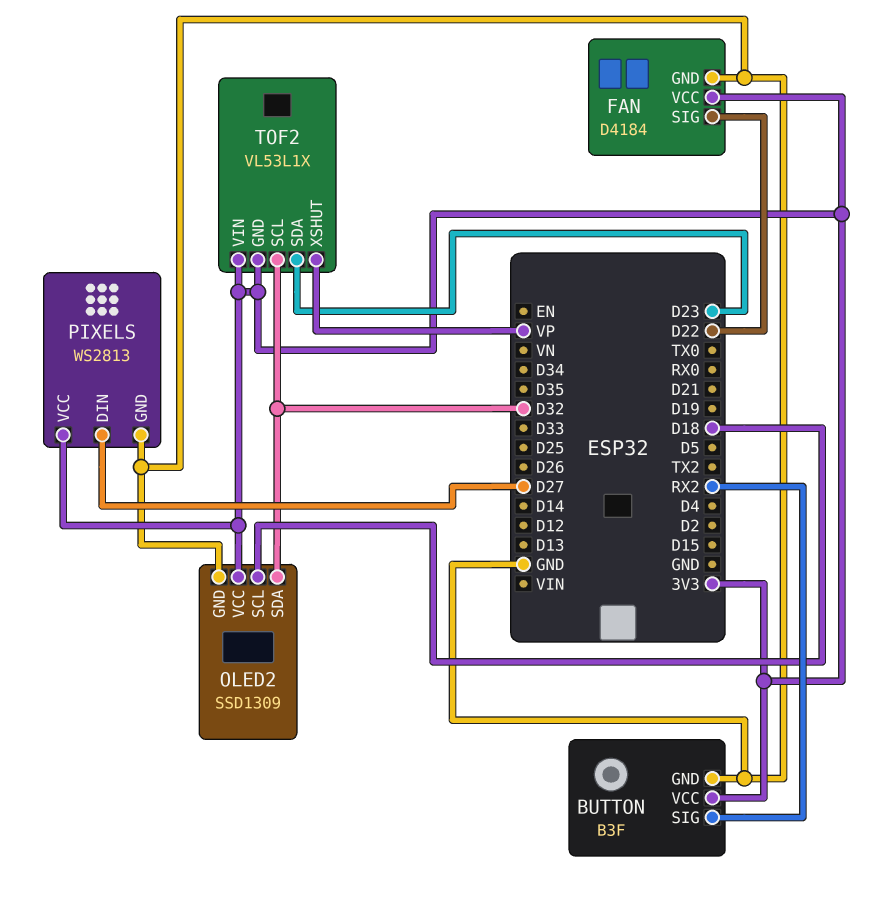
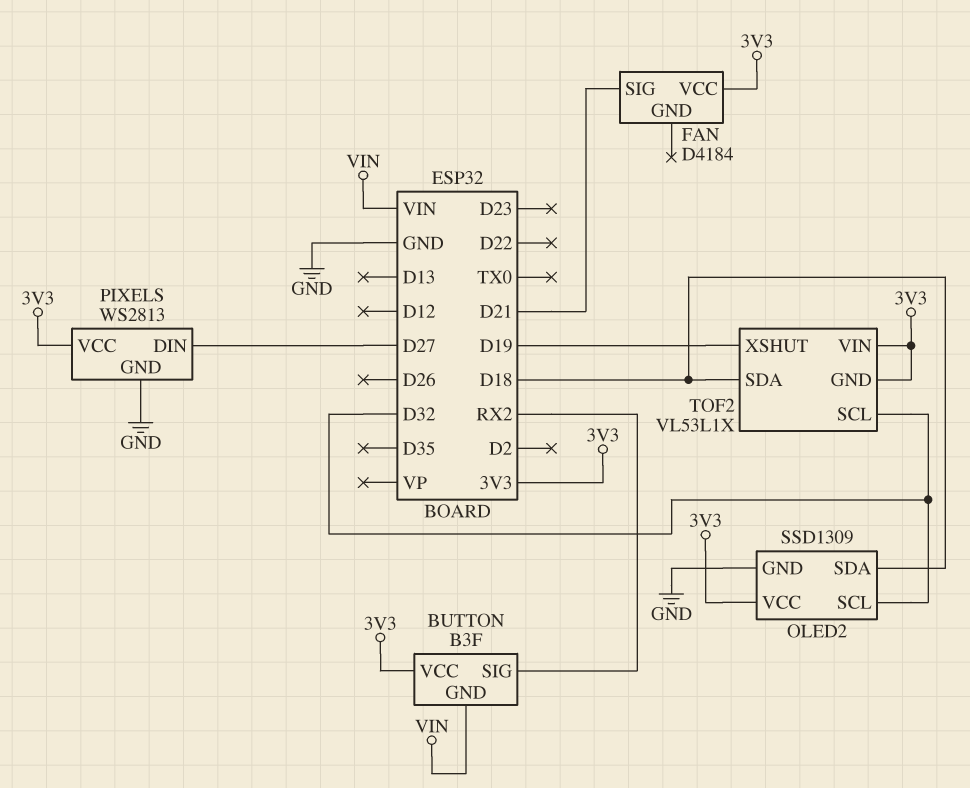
BUTTON pin GND: GND -> VIN
FAN pin GND: GND -> none
FAN pin SIG: D22 -> D21
OLED2 pin SCL: D18 -> D32
OLED2 pin SDA: D32 -> D18
TOF2 pin SDA: D23 -> D18
TOF2 pin XSHUT: VP -> D19

